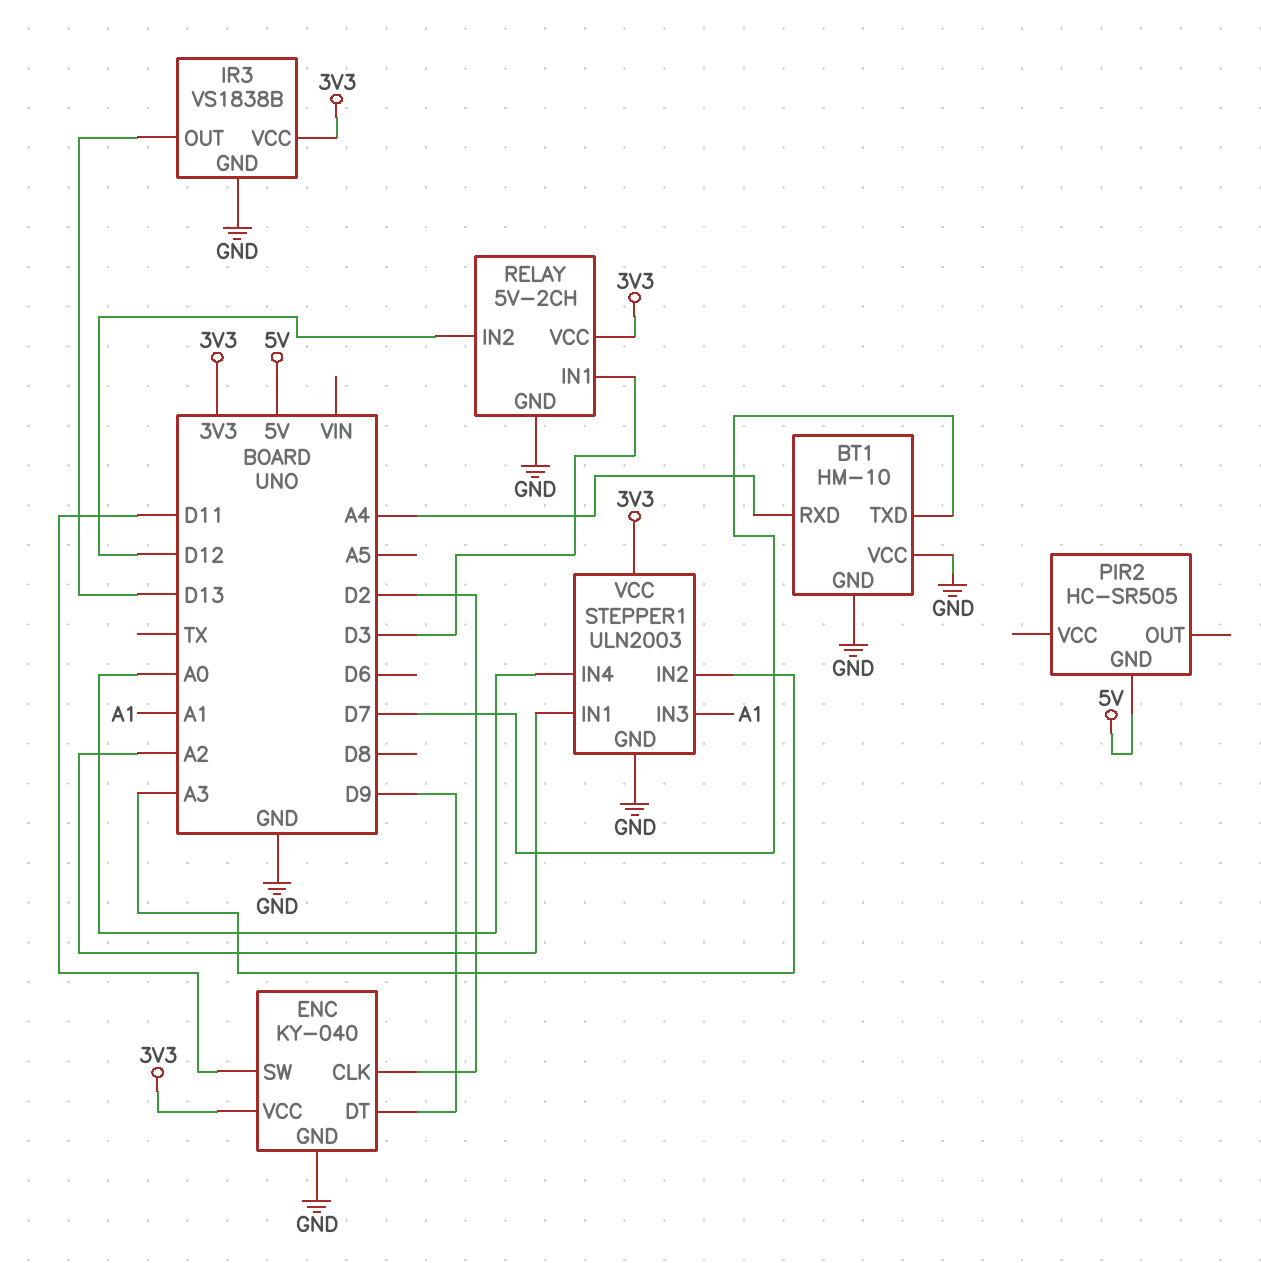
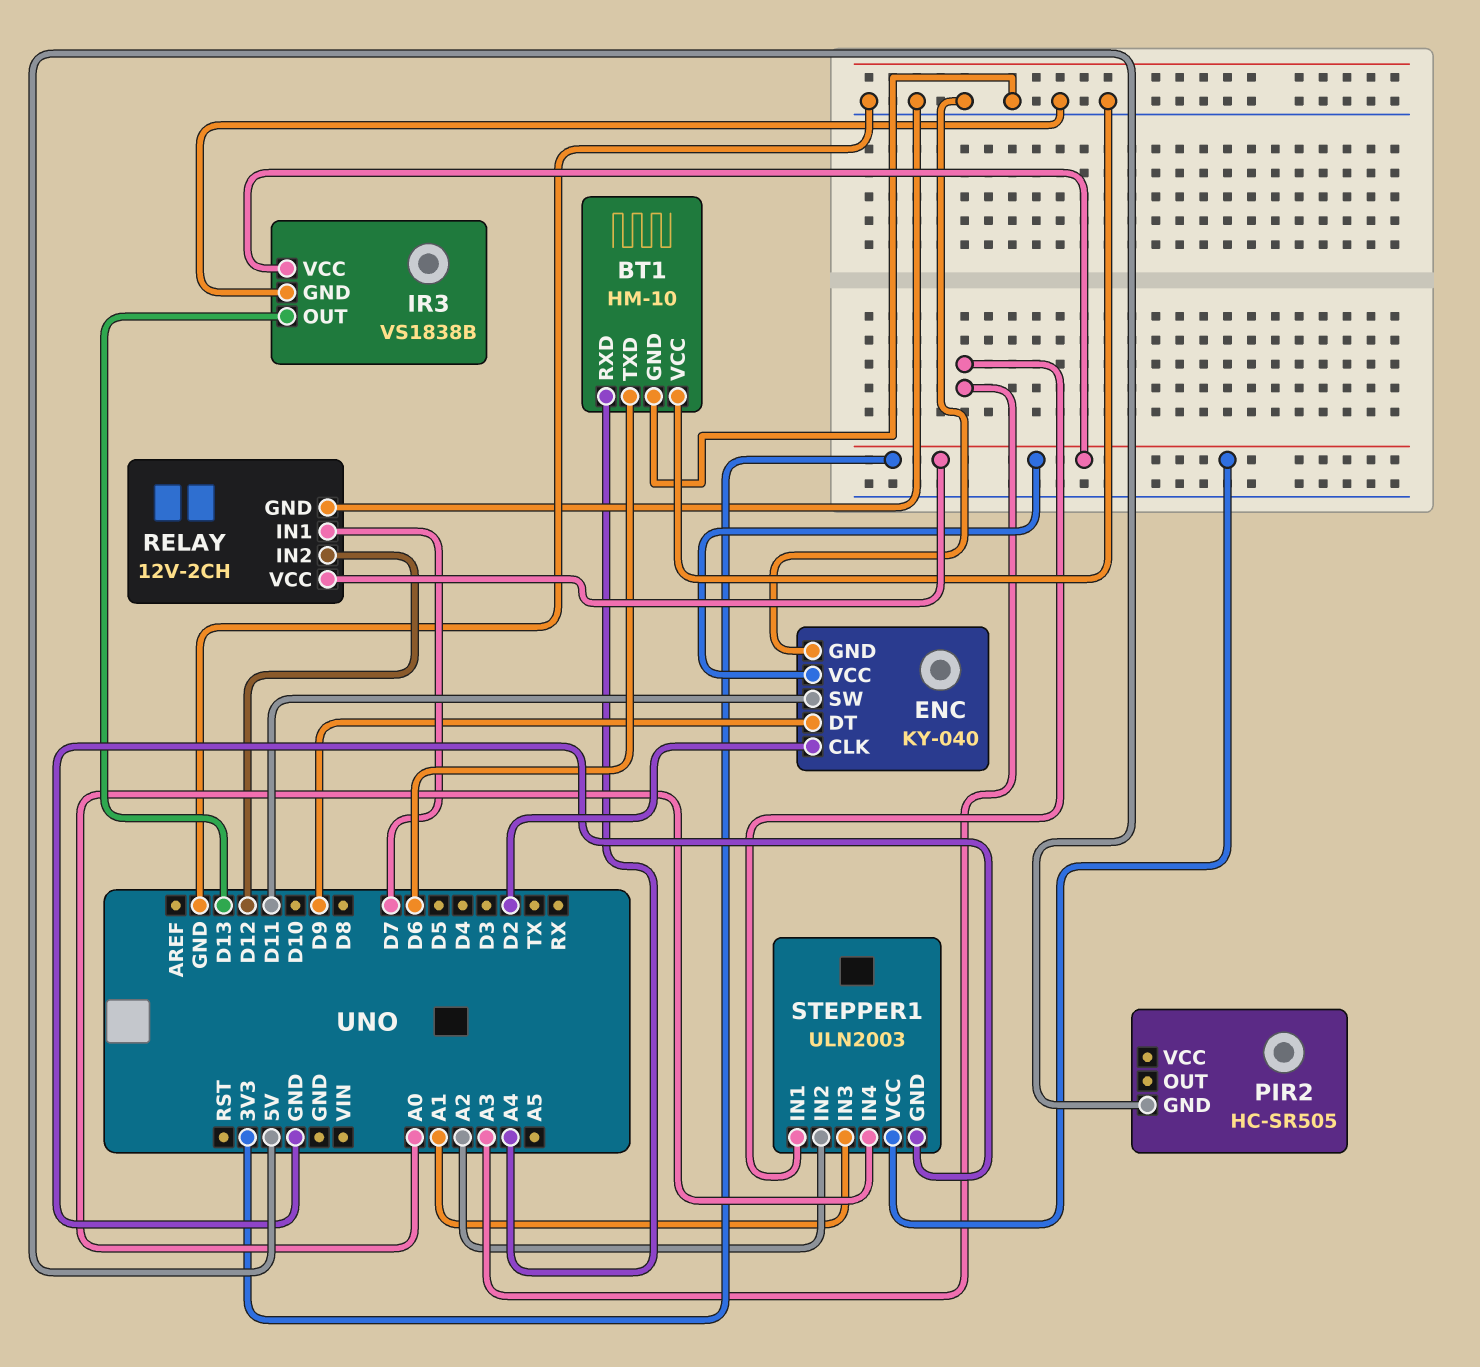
BT1 pin TXD: D7 -> D6
RELAY: 5V-2CH -> 12V-2CH
RELAY pin IN1: D3 -> D7
STEPPER1 pin IN1: A2 -> A3
STEPPER1 pin IN2: A3 -> A2

